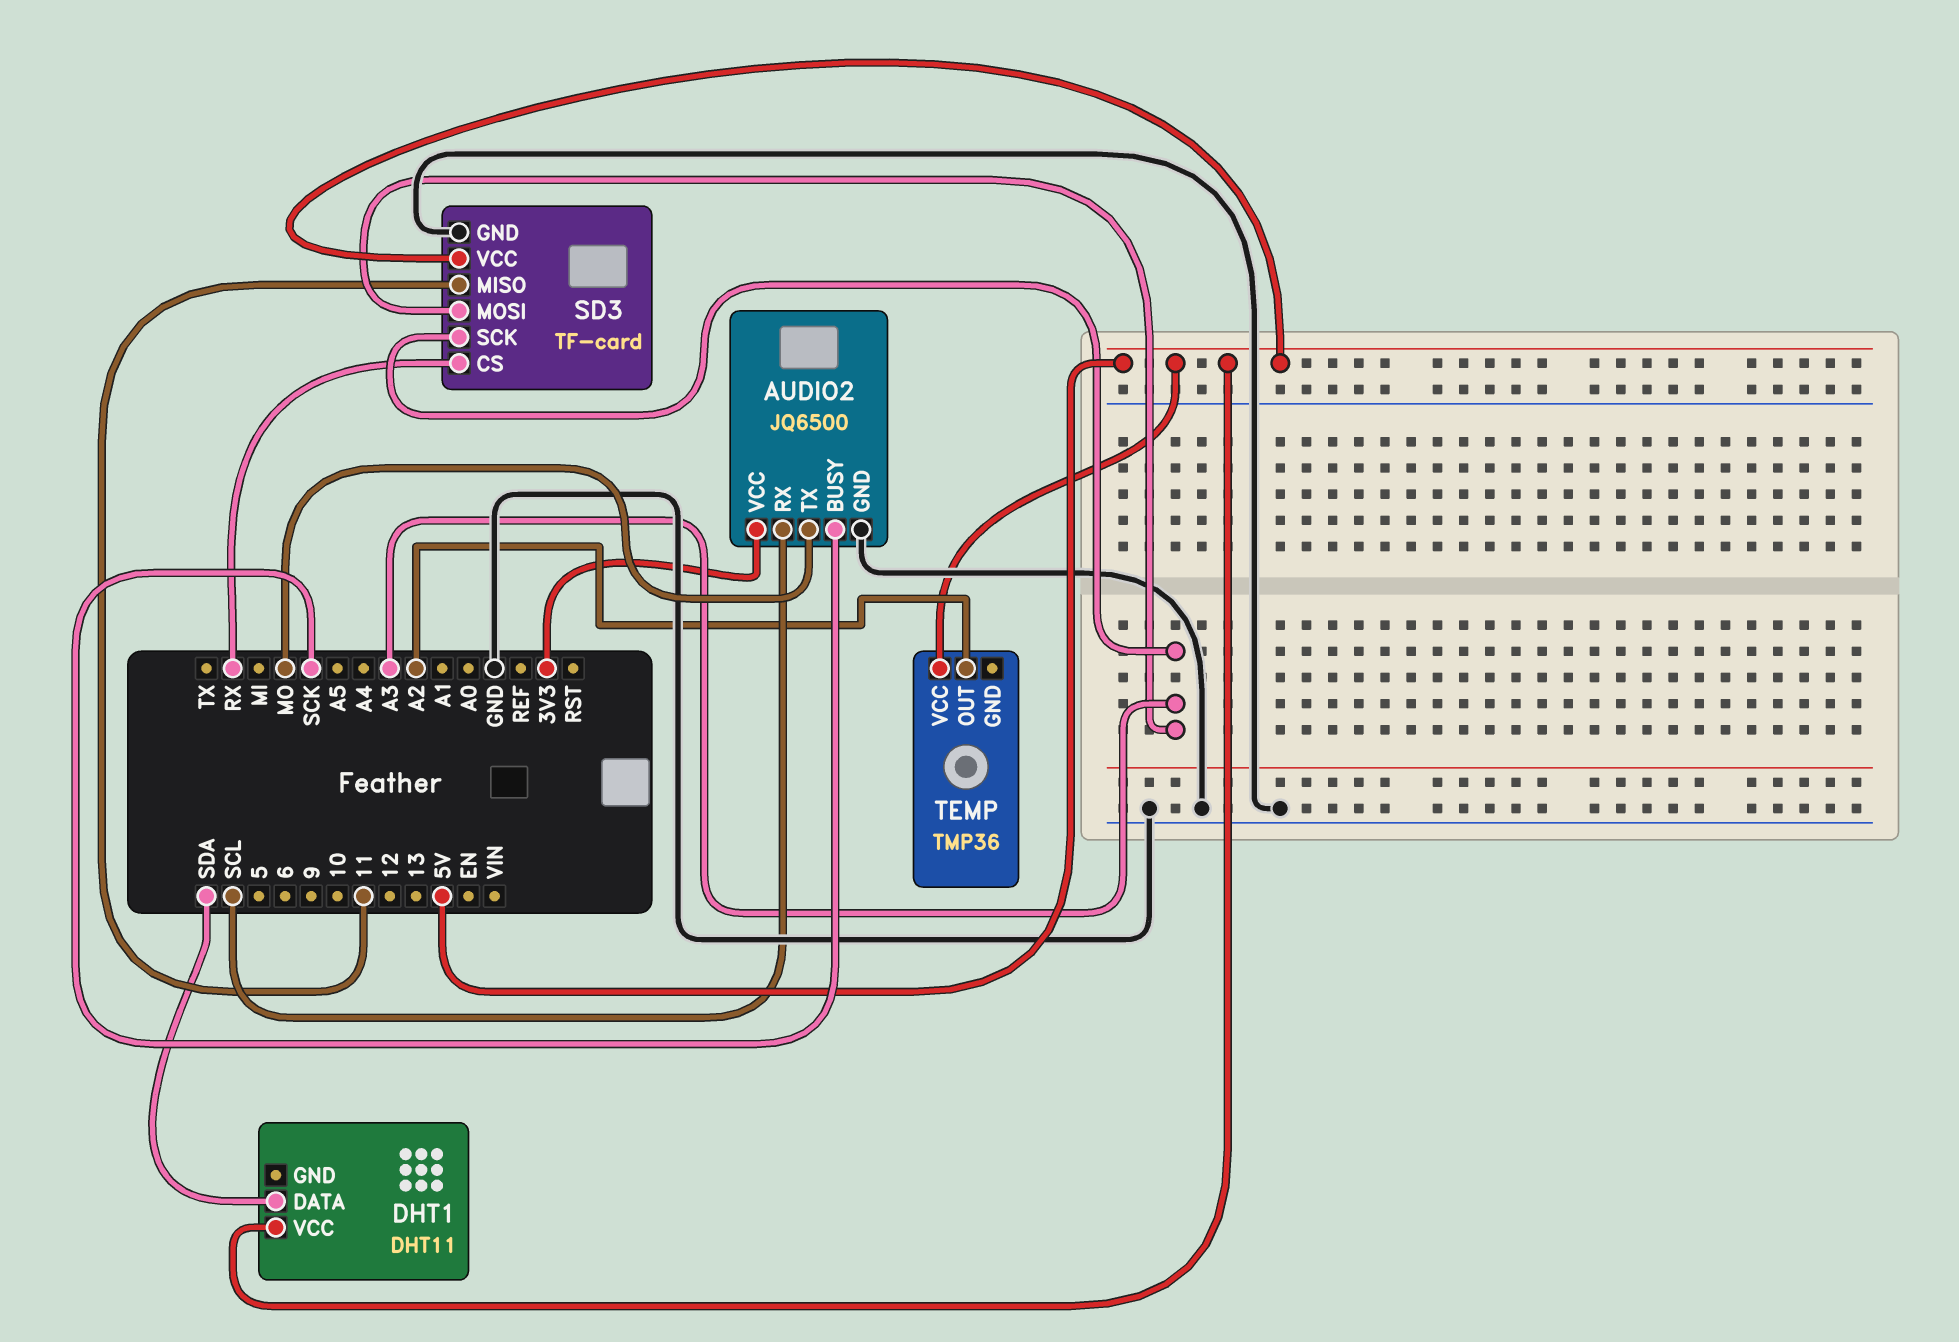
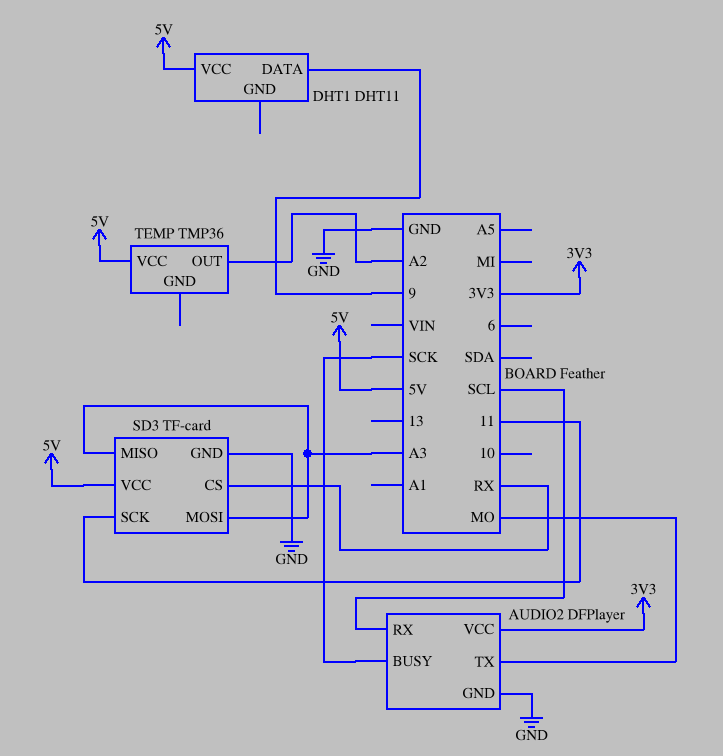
AUDIO2: JQ6500 -> DFPlayer
DHT1 pin DATA: SDA -> 9
SD3 pin MISO: 11 -> A3
SD3 pin SCK: A3 -> 11

